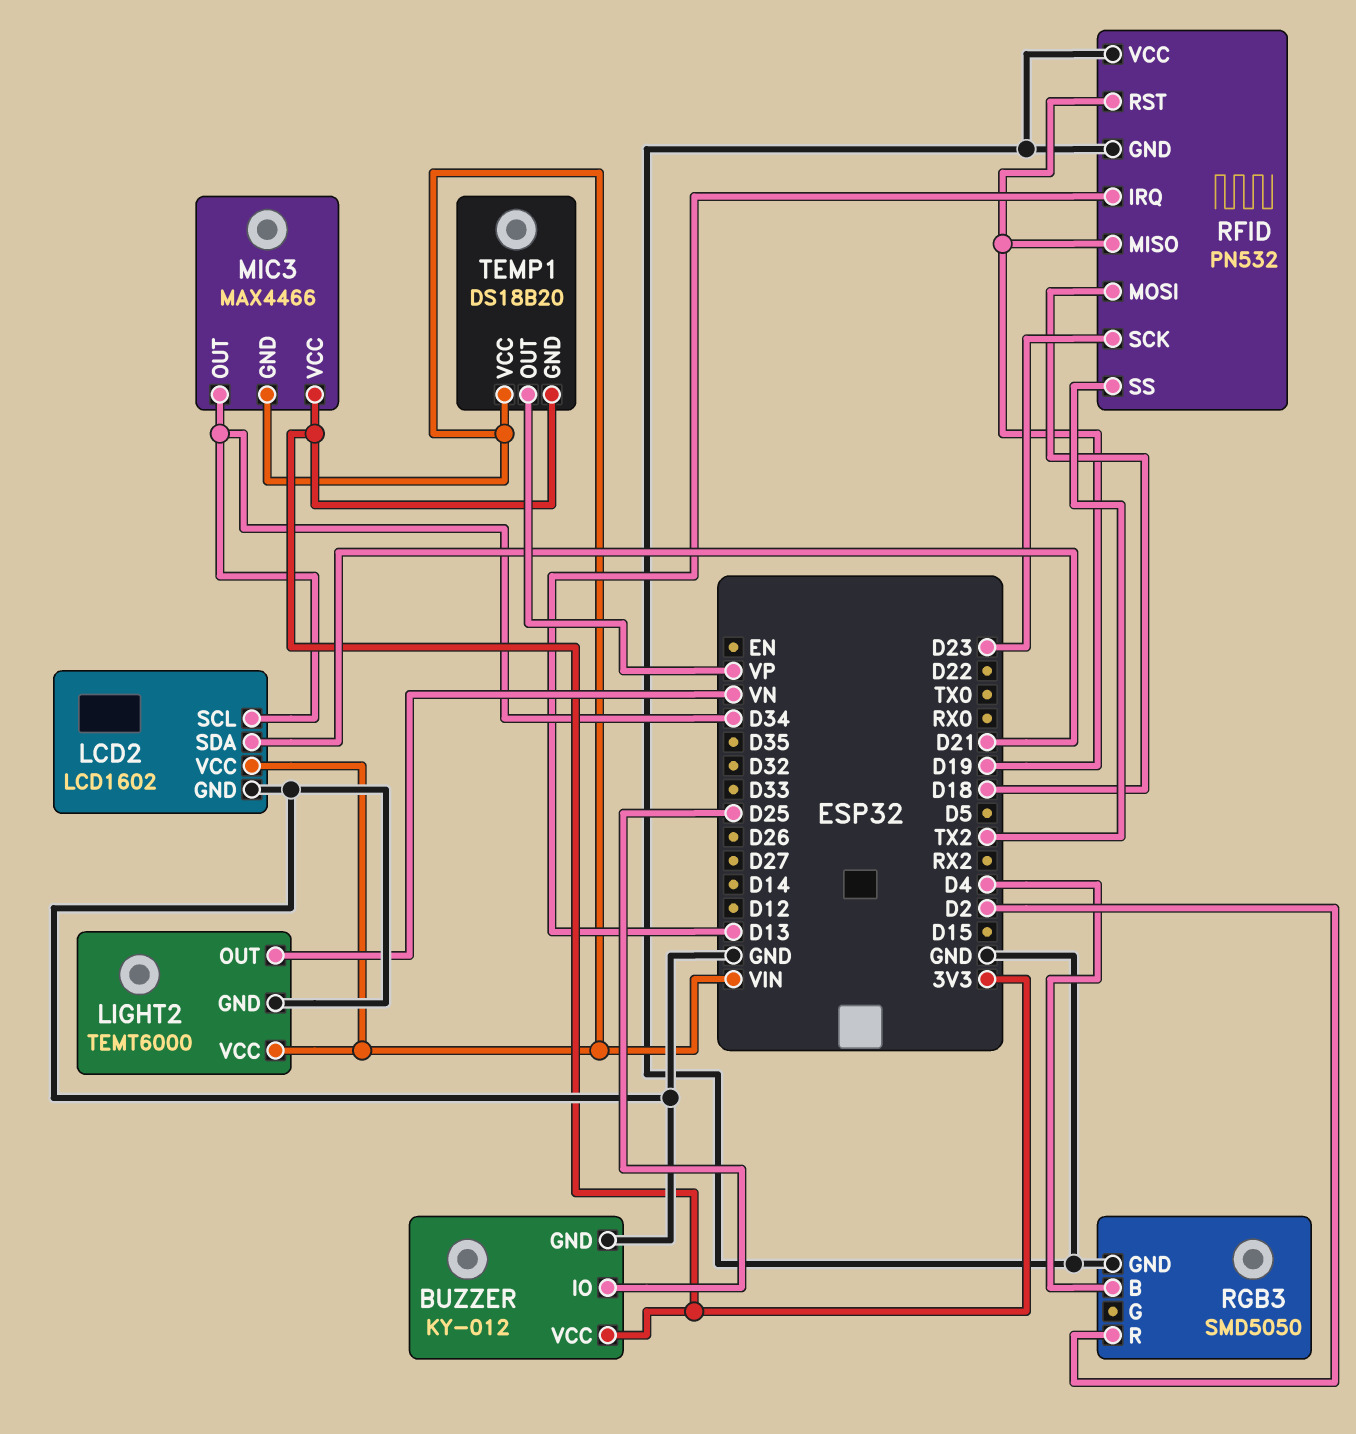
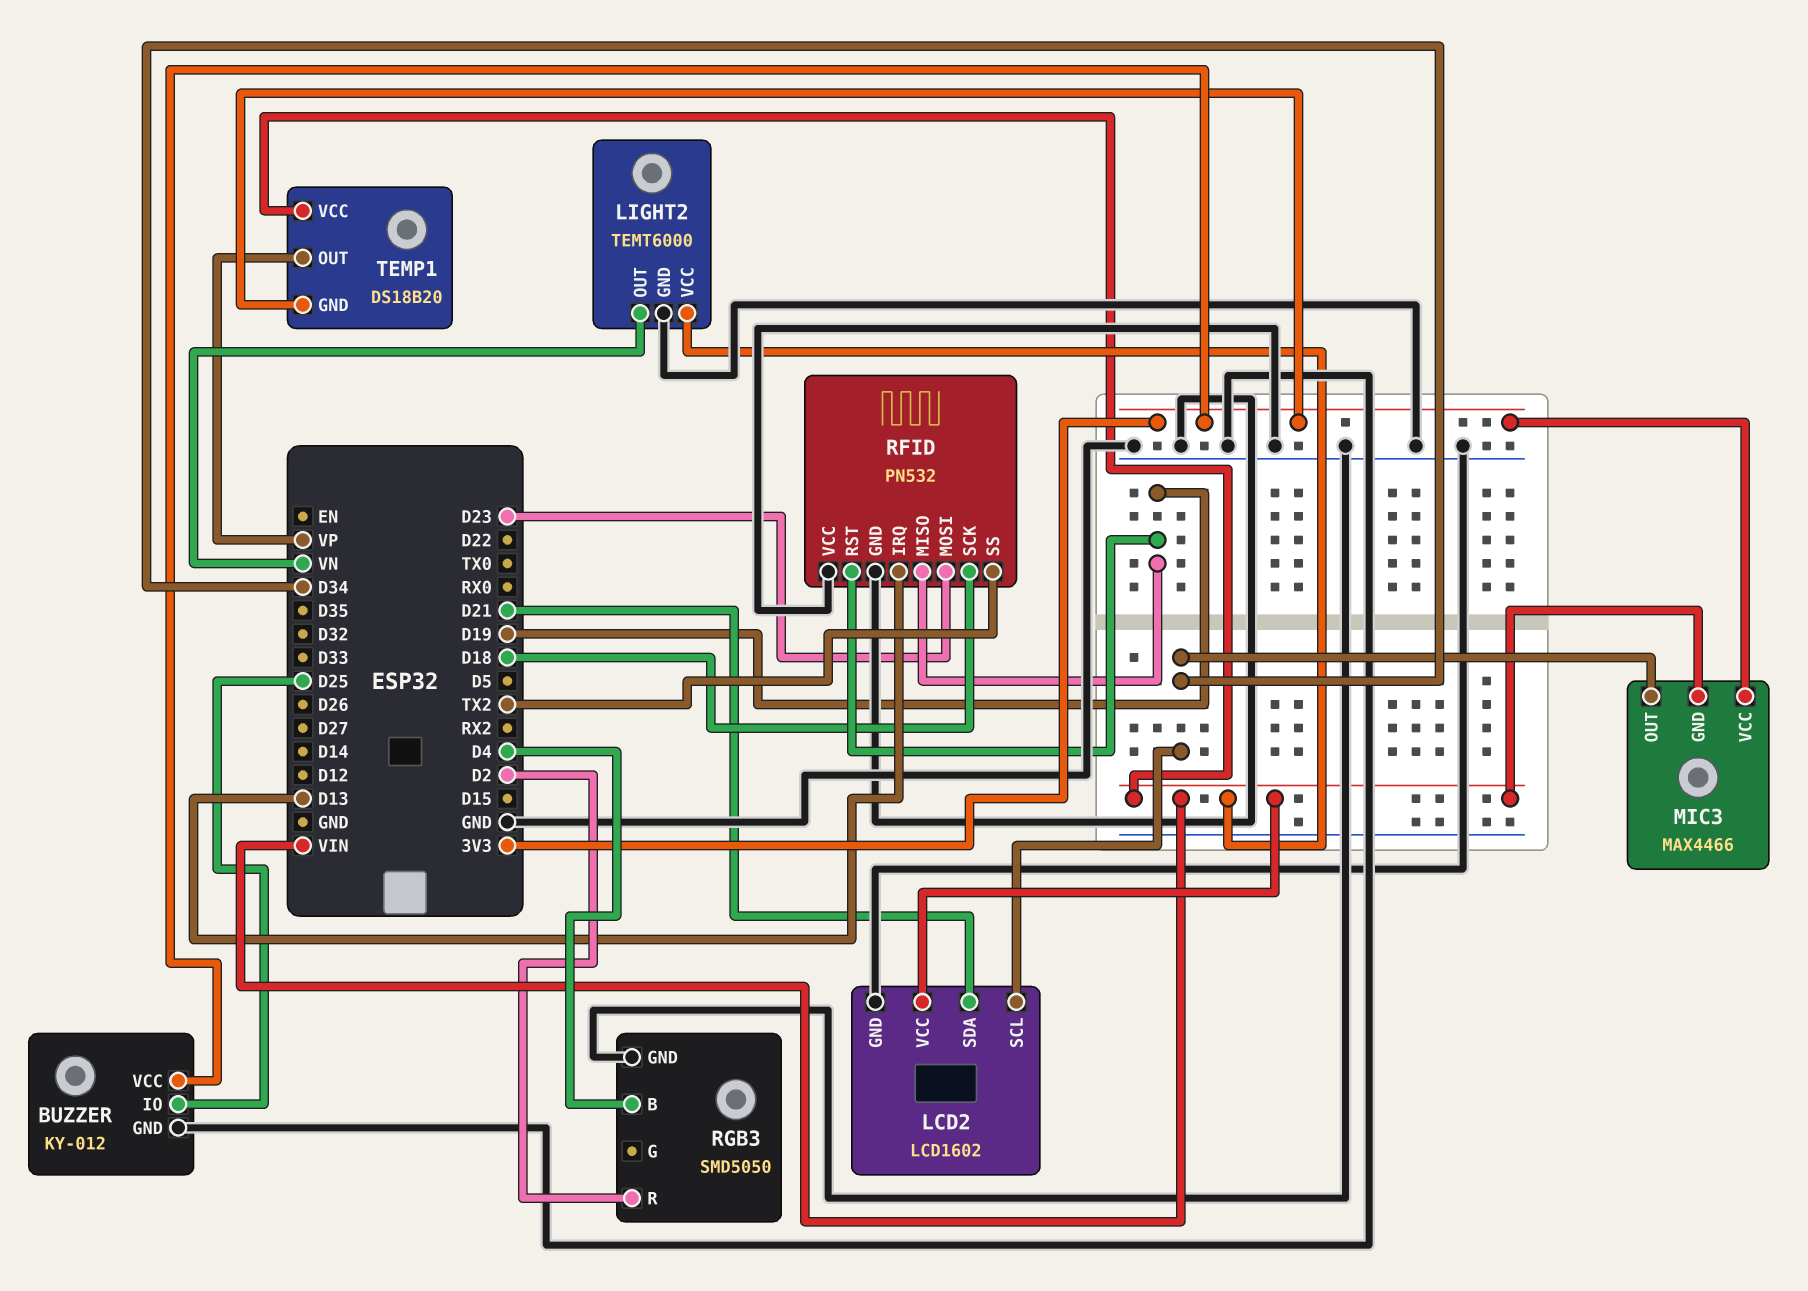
RFID pin MOSI: D18 -> D23
RFID pin SCK: D23 -> D18

